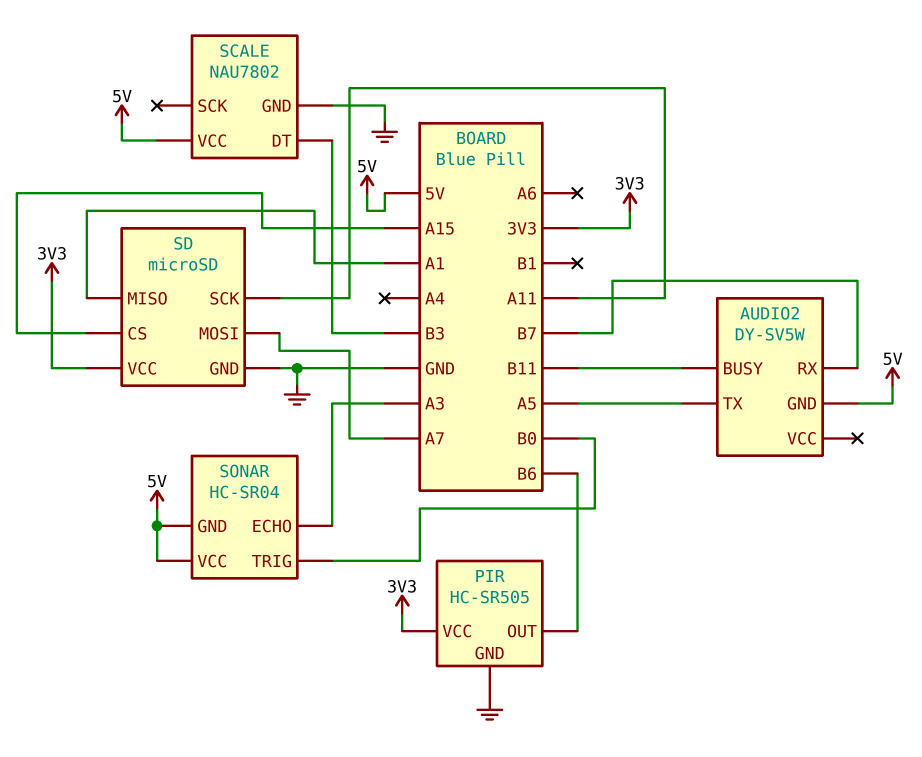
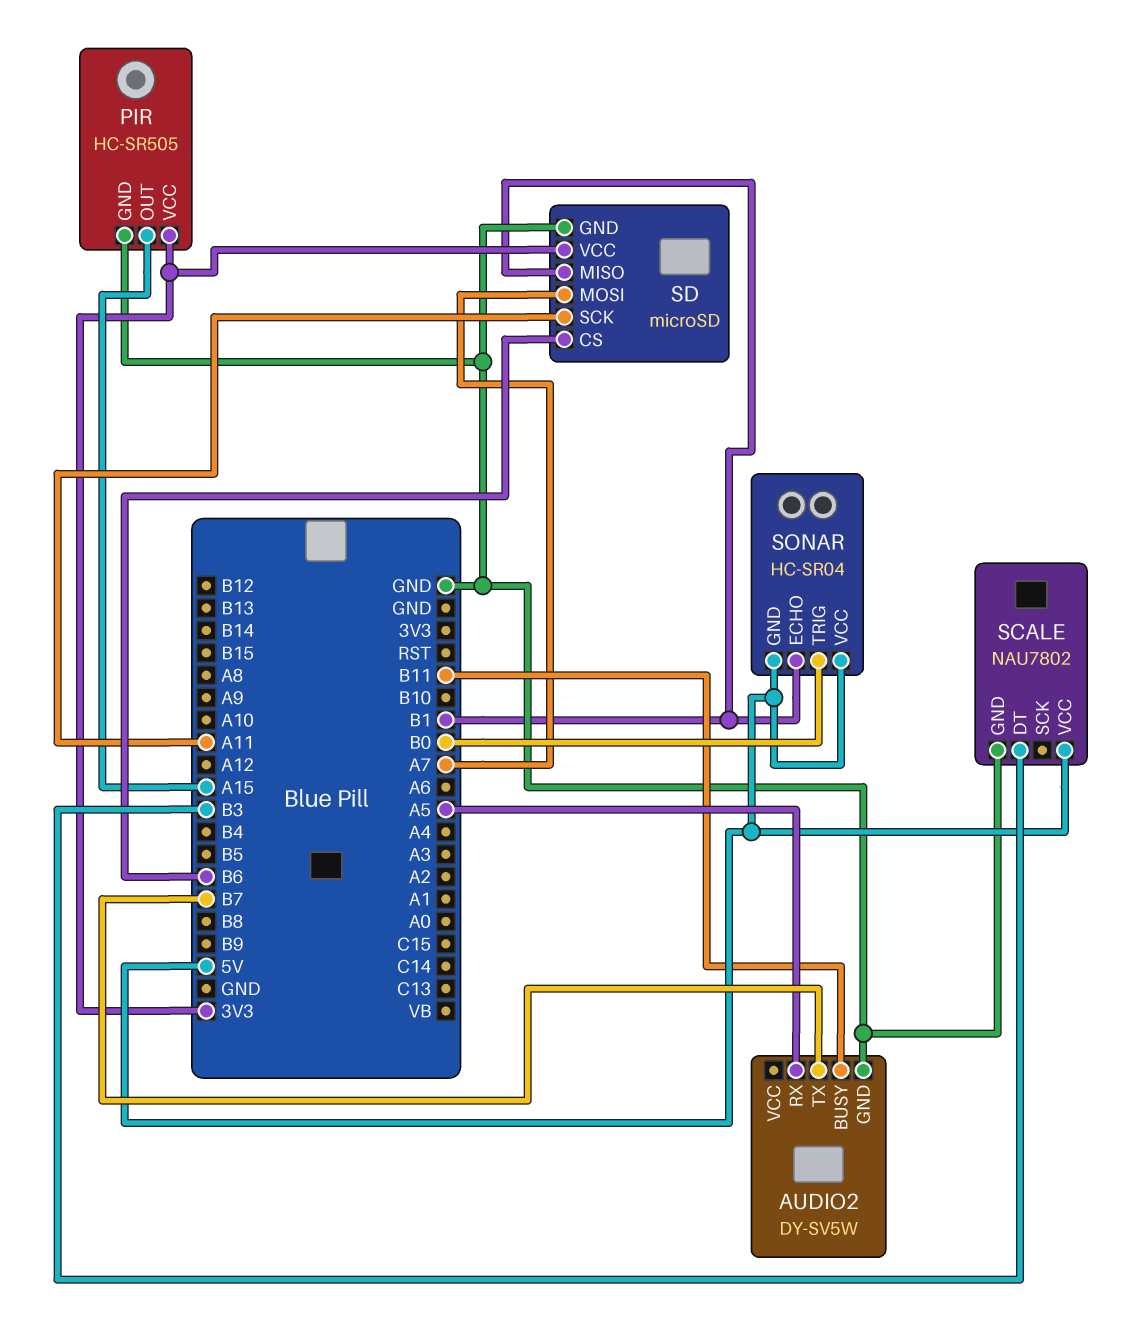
AUDIO2 pin GND: 5V -> GND
AUDIO2 pin RX: B7 -> A5
AUDIO2 pin TX: A5 -> B7
PIR pin OUT: B6 -> A15
SD pin CS: A15 -> B6
SD pin MISO: A1 -> B1
SONAR pin ECHO: A3 -> B1

